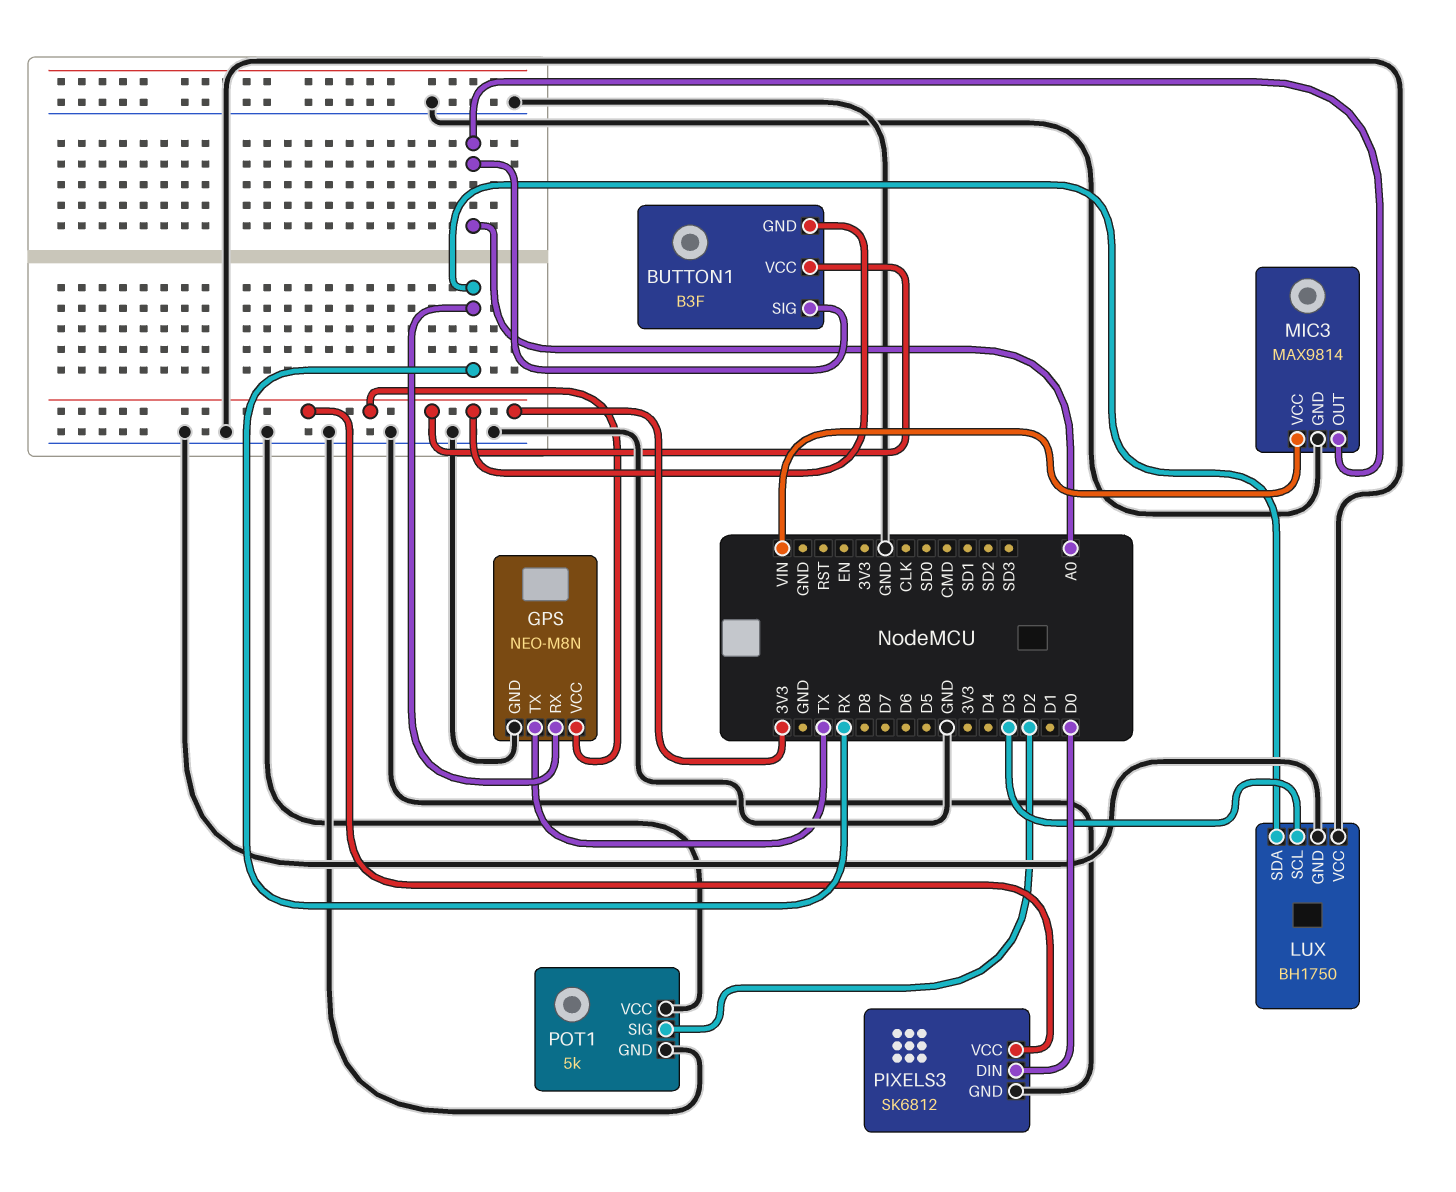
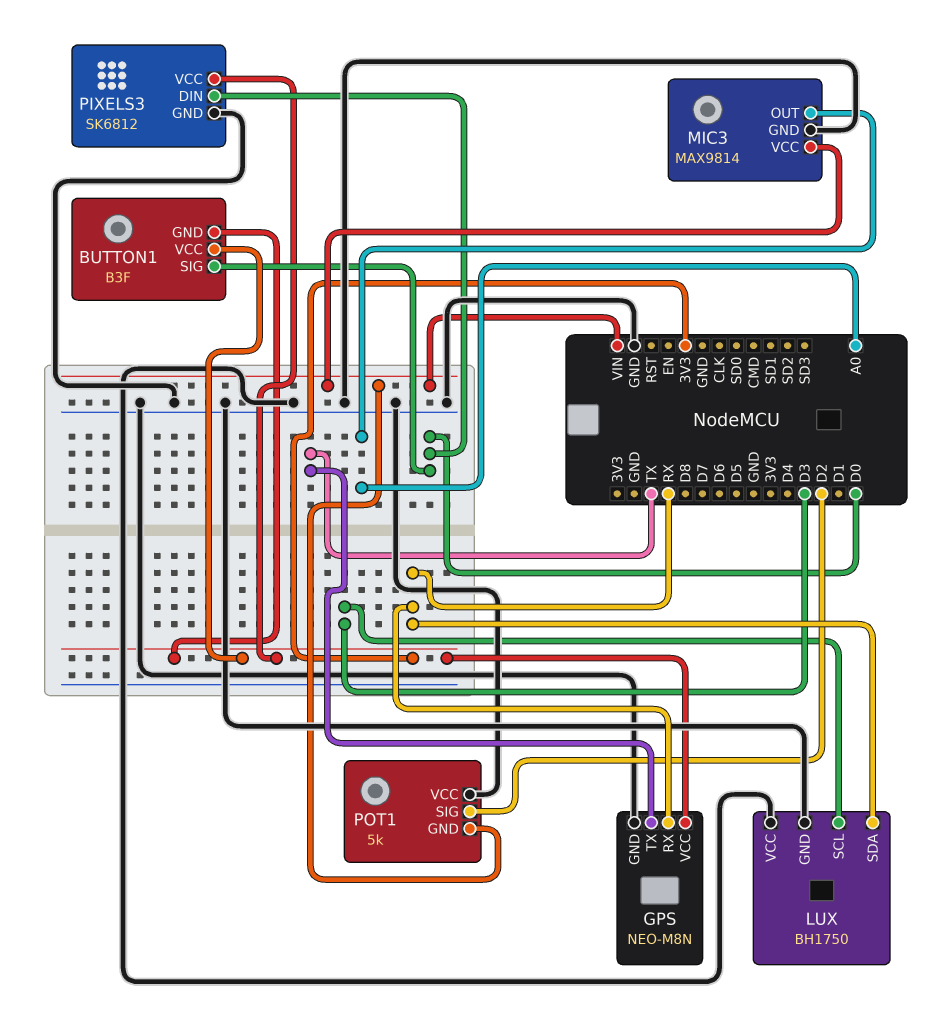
BUTTON1 pin SIG: A0 -> D0
POT1 pin GND: GND -> VIN

